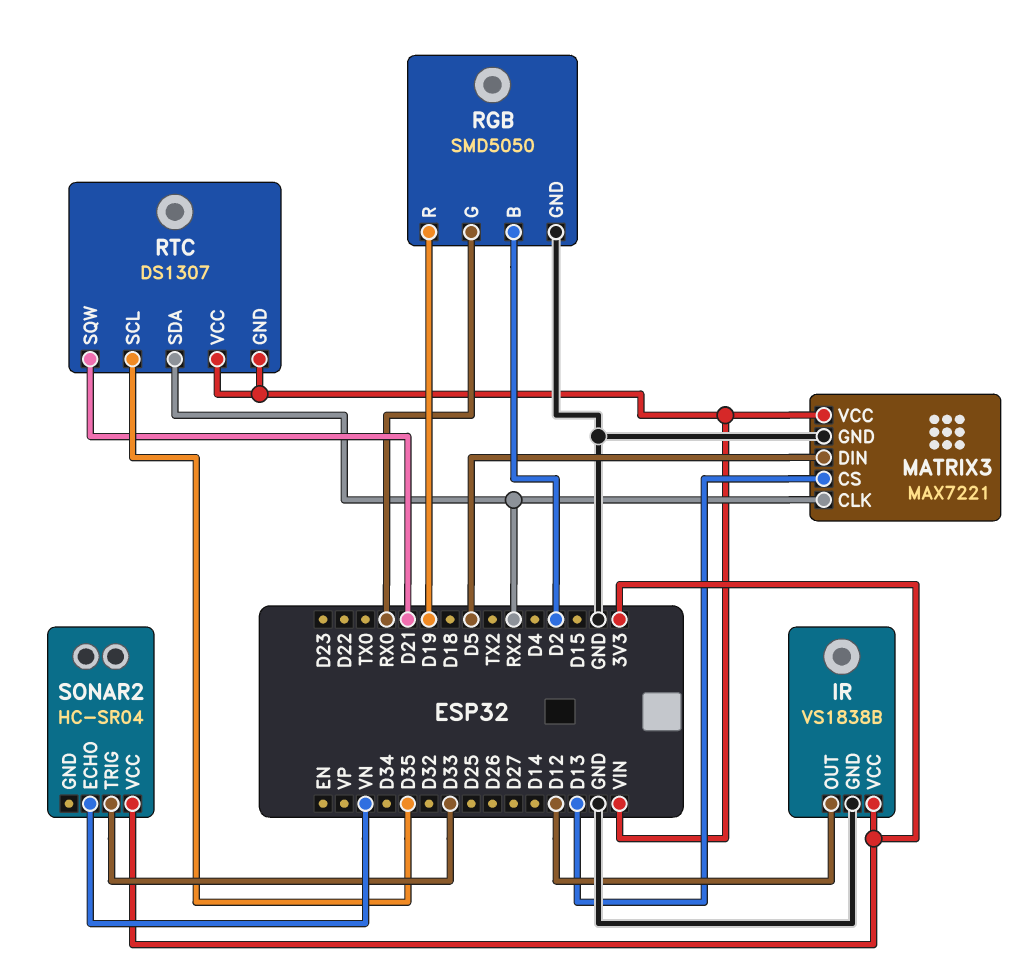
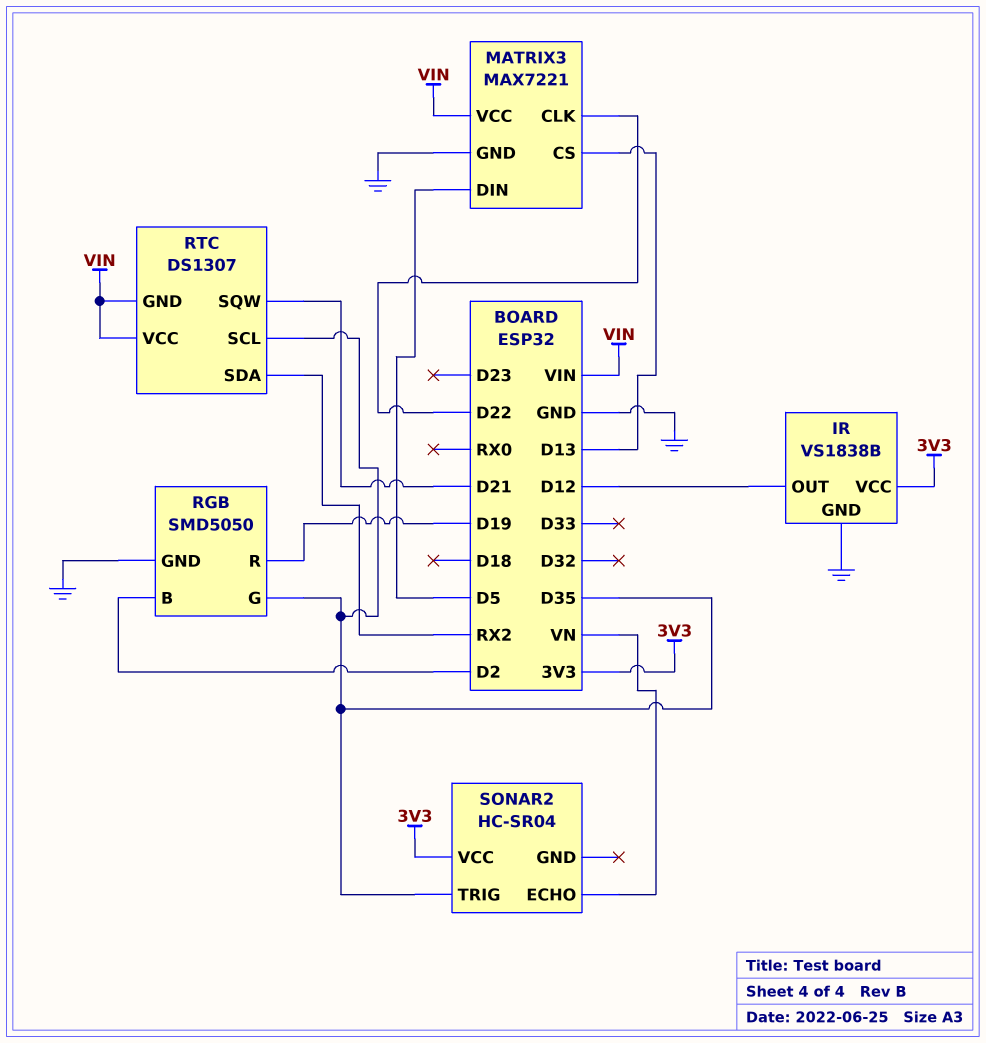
MATRIX3 pin CLK: RX2 -> D22
RGB pin G: RX0 -> D35
SONAR2 pin TRIG: D33 -> D35

